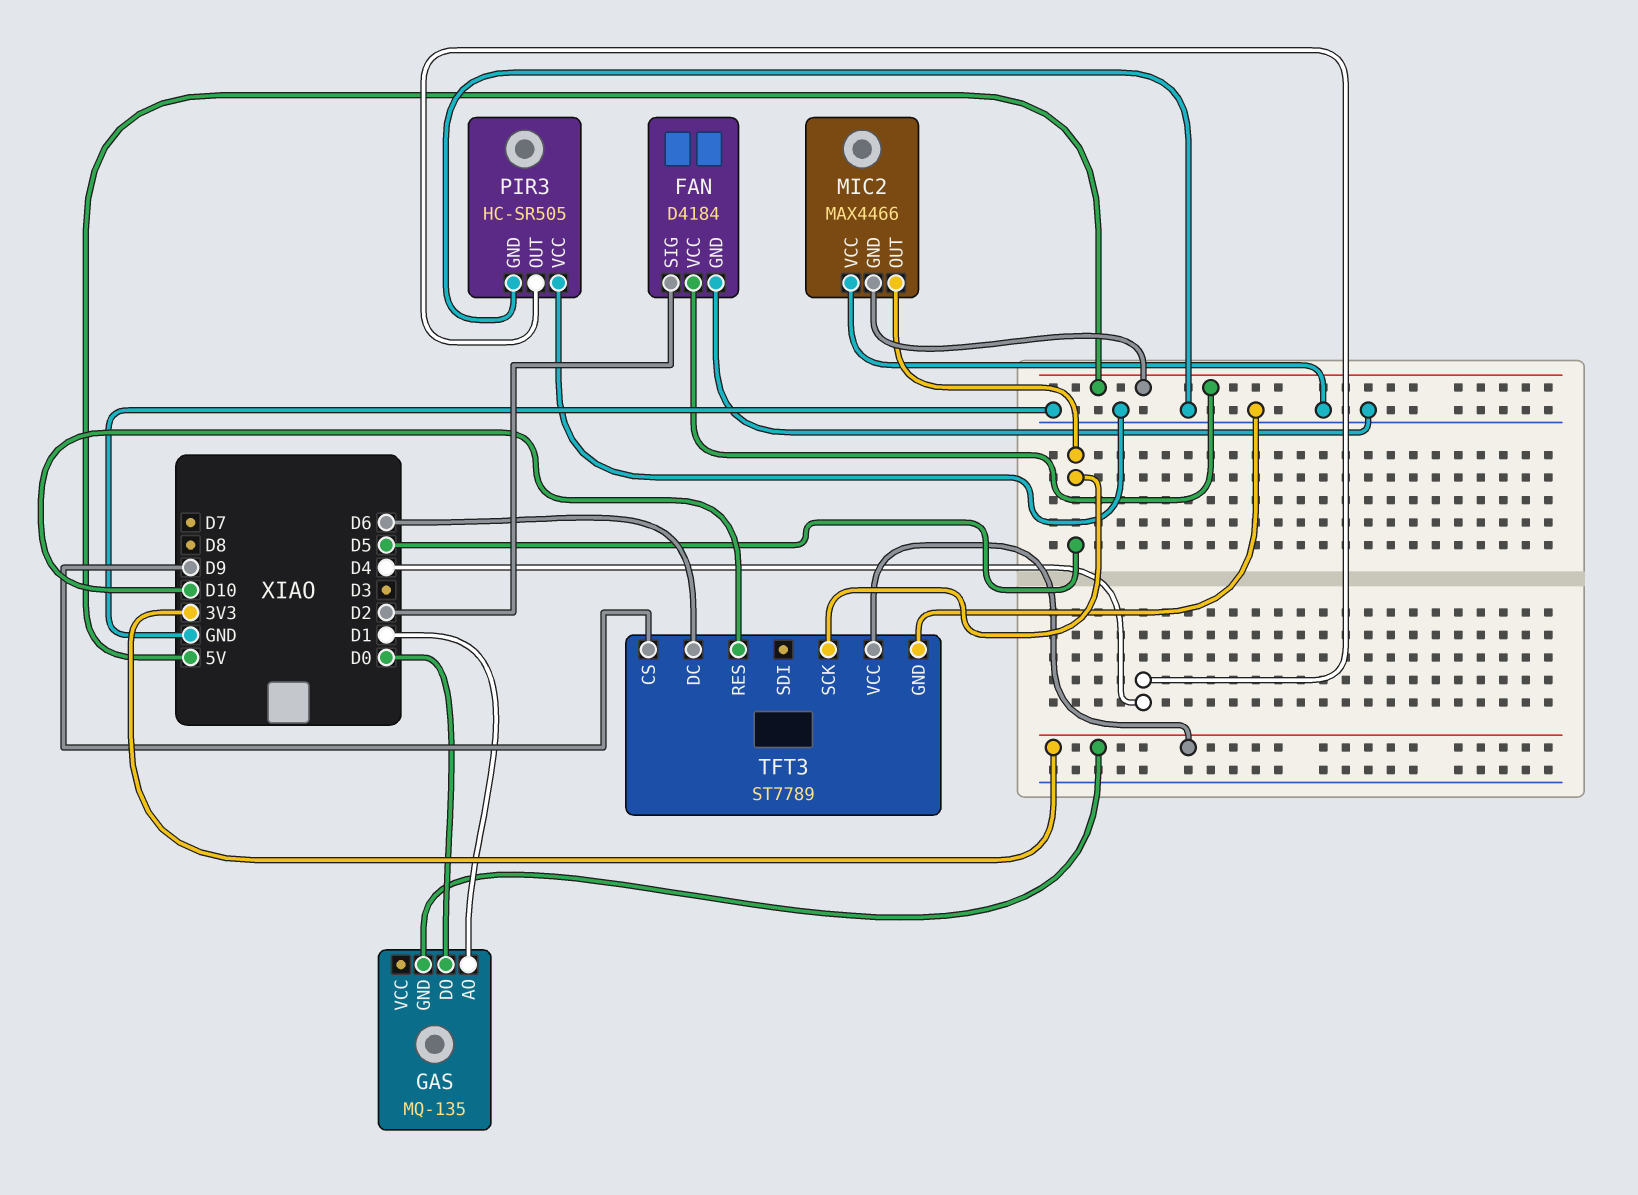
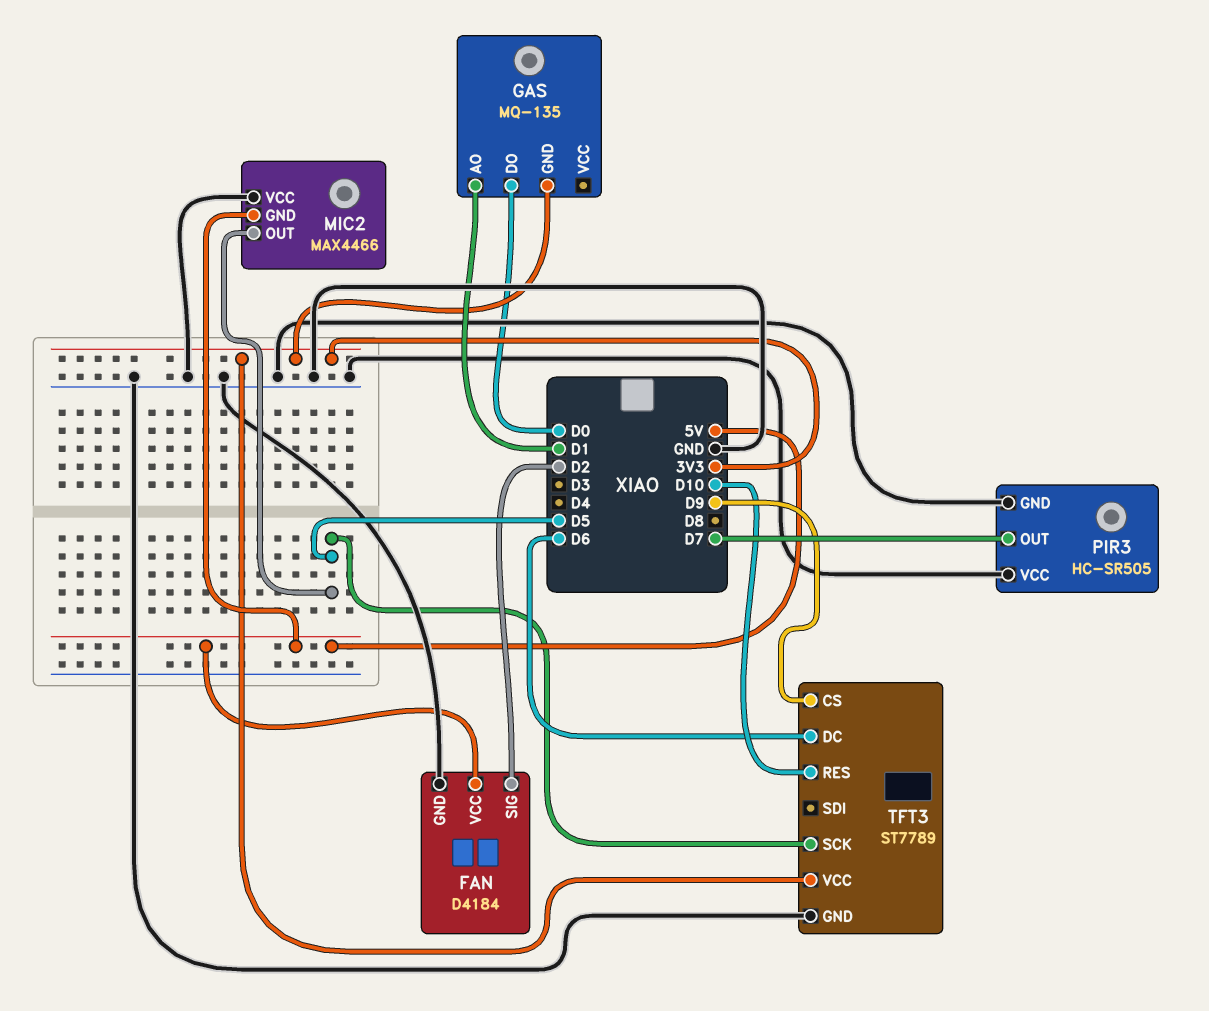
PIR3 pin OUT: D4 -> D7

